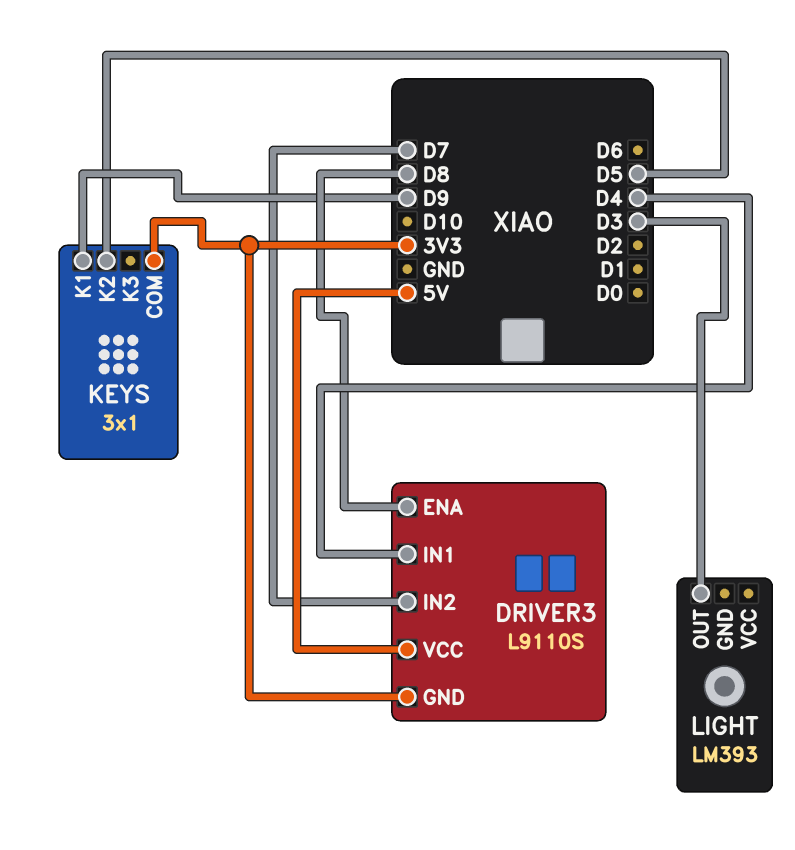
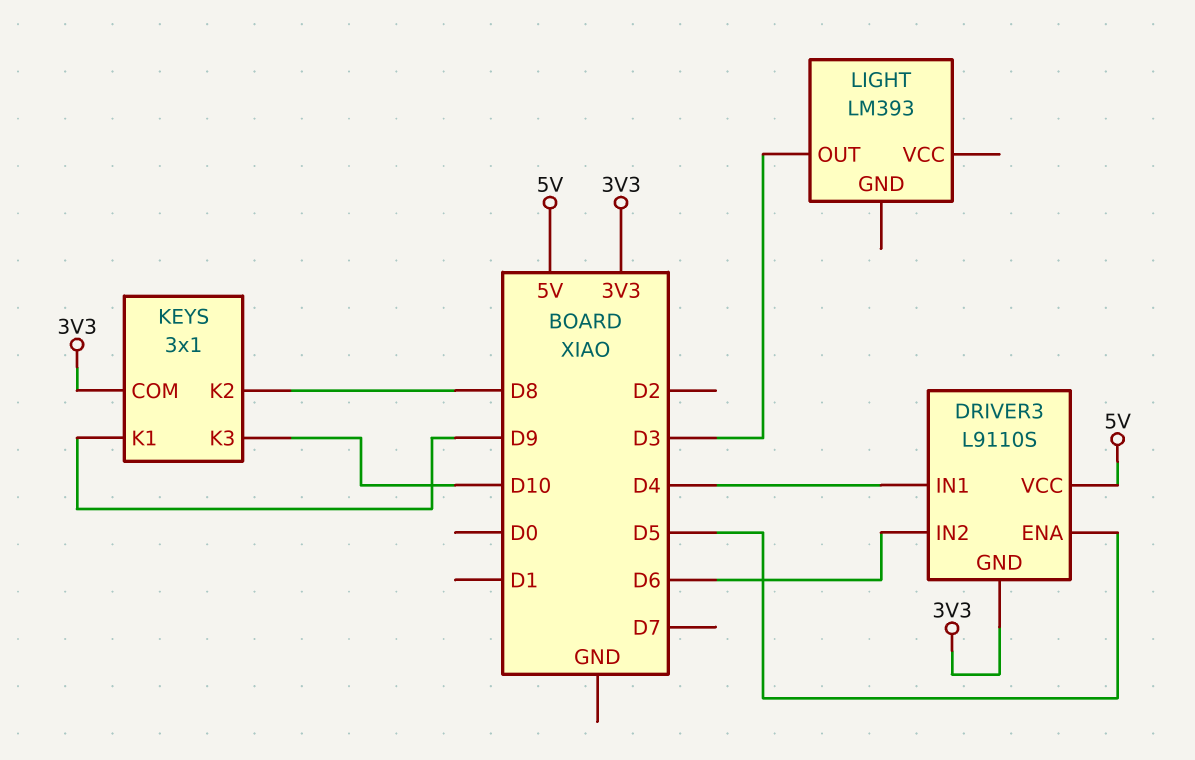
DRIVER3 pin ENA: D8 -> D5
DRIVER3 pin IN2: D7 -> D6
KEYS pin K2: D5 -> D8
KEYS pin K3: none -> D10

